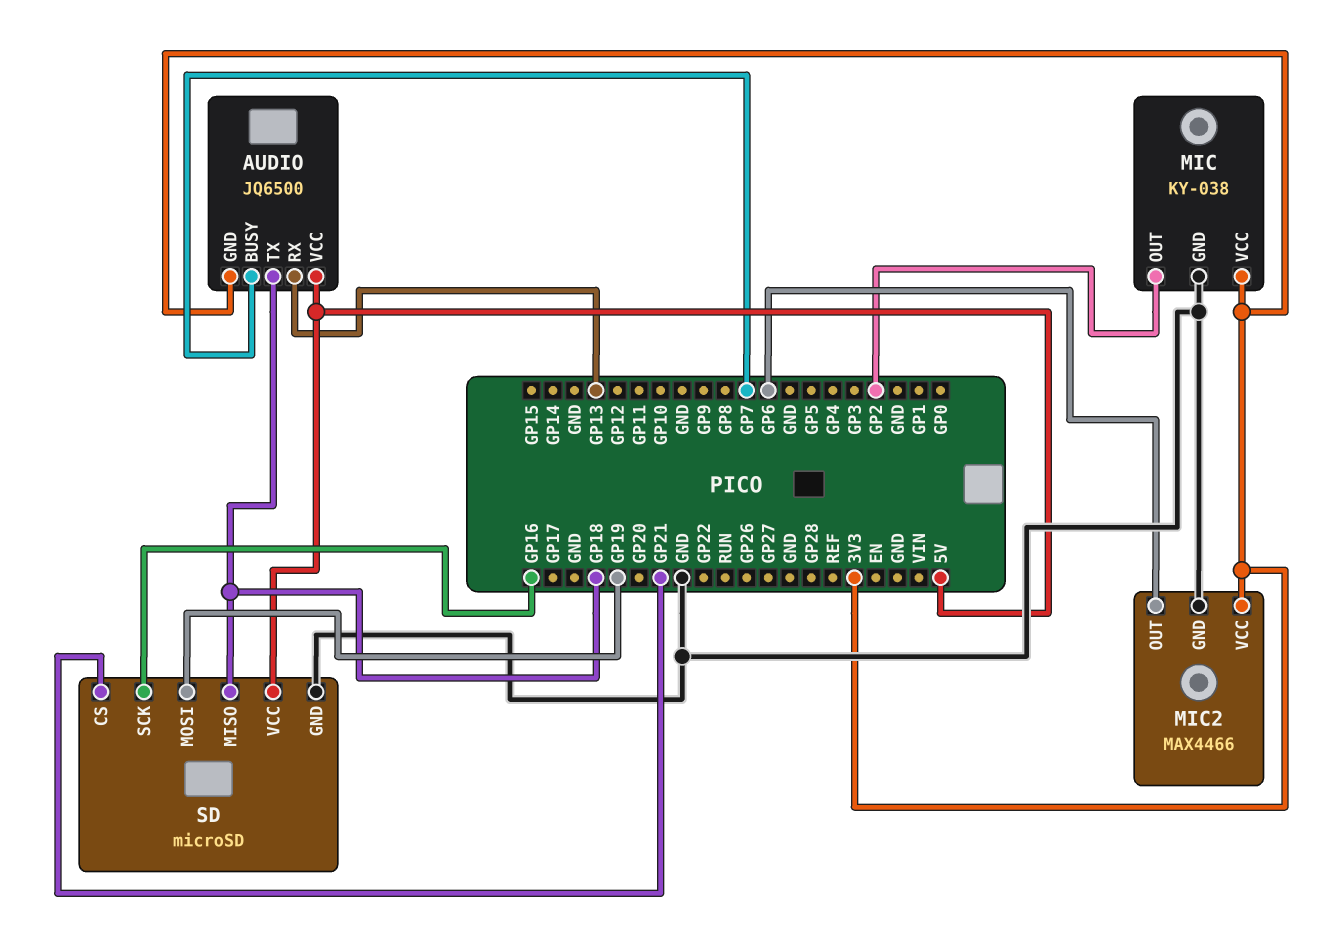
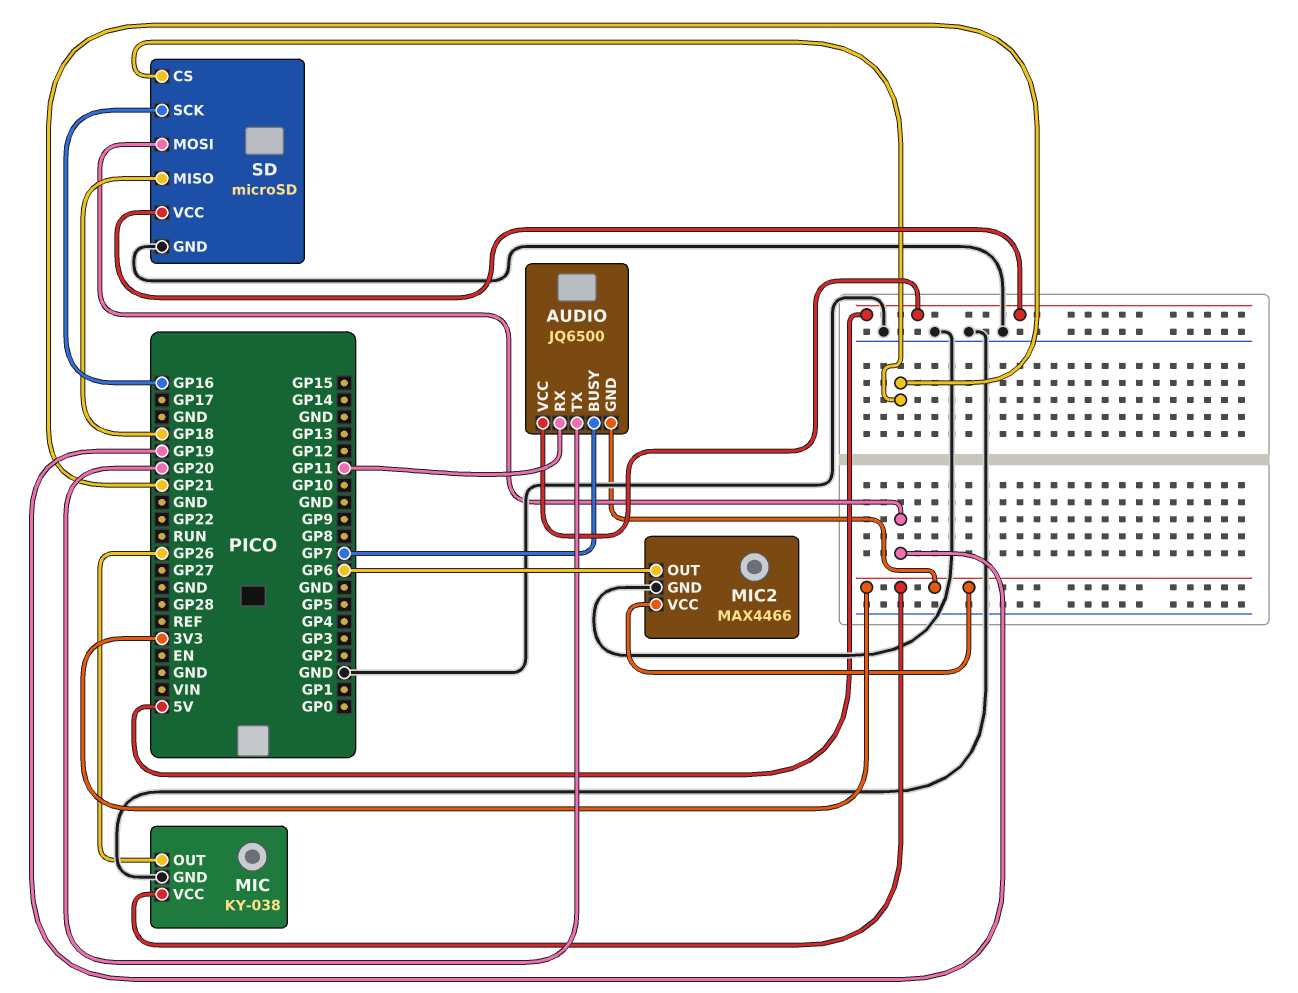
AUDIO pin RX: GP13 -> GP11
AUDIO pin TX: GP18 -> GP20
MIC pin OUT: GP2 -> GP26

